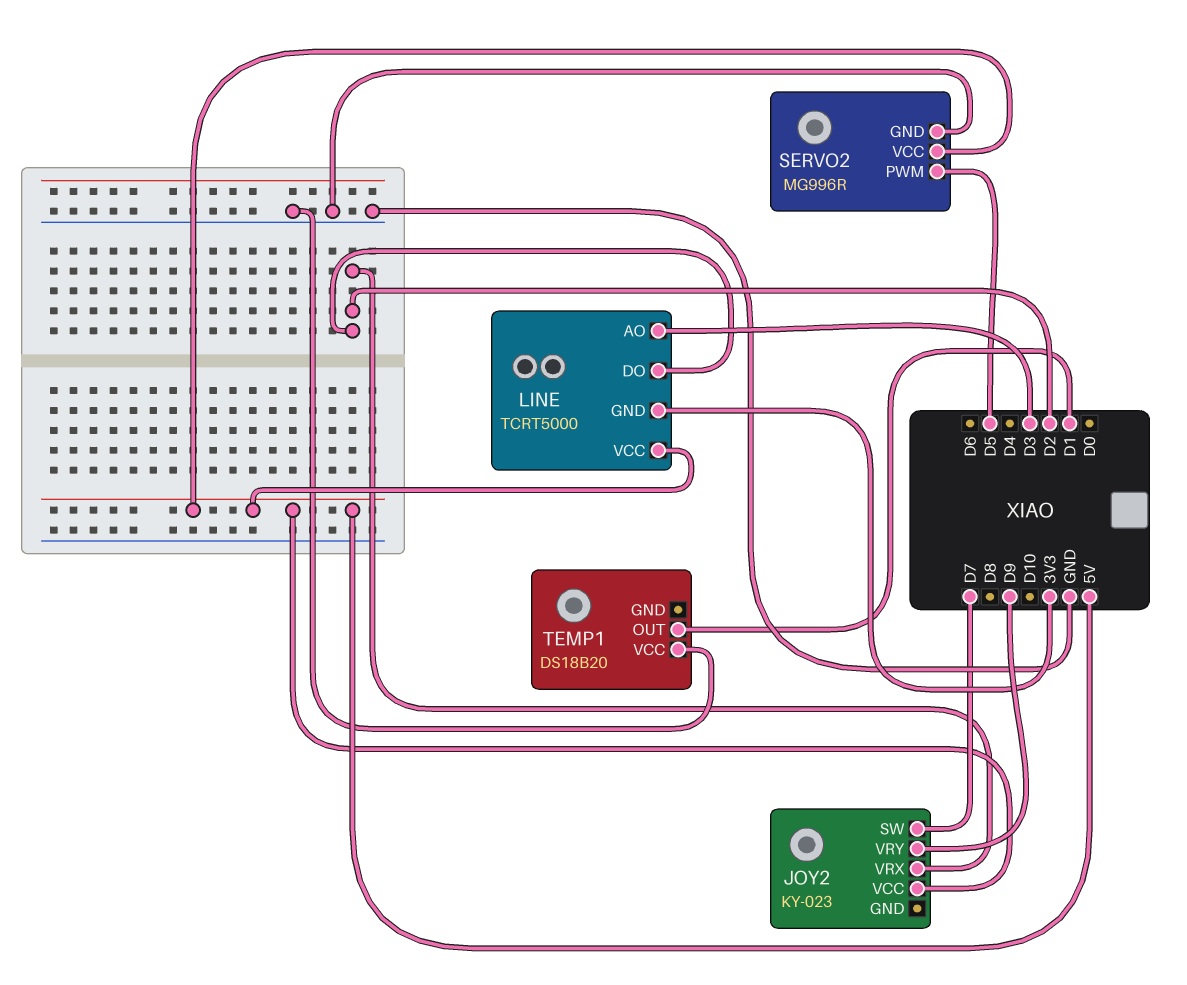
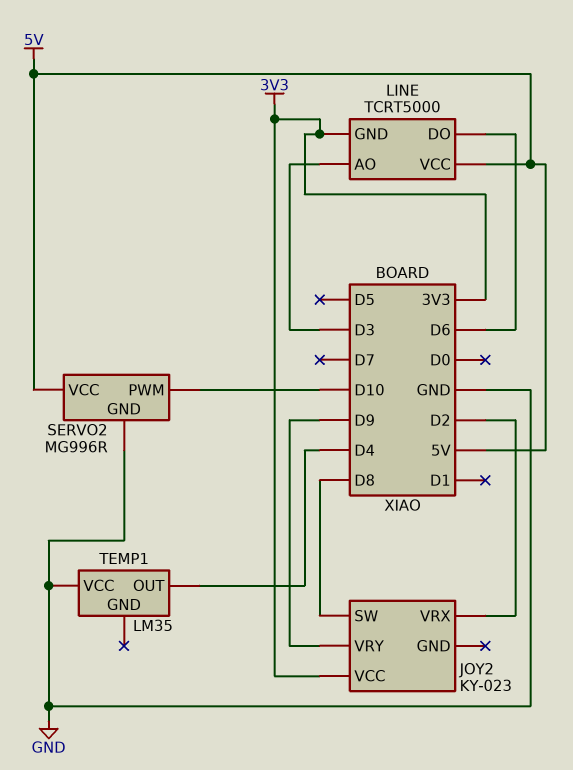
JOY2 pin SW: D7 -> D8
JOY2 pin VCC: 5V -> 3V3
LINE pin DO: D2 -> D6
SERVO2 pin PWM: D5 -> D10
TEMP1: DS18B20 -> LM35
TEMP1 pin OUT: D1 -> D4

